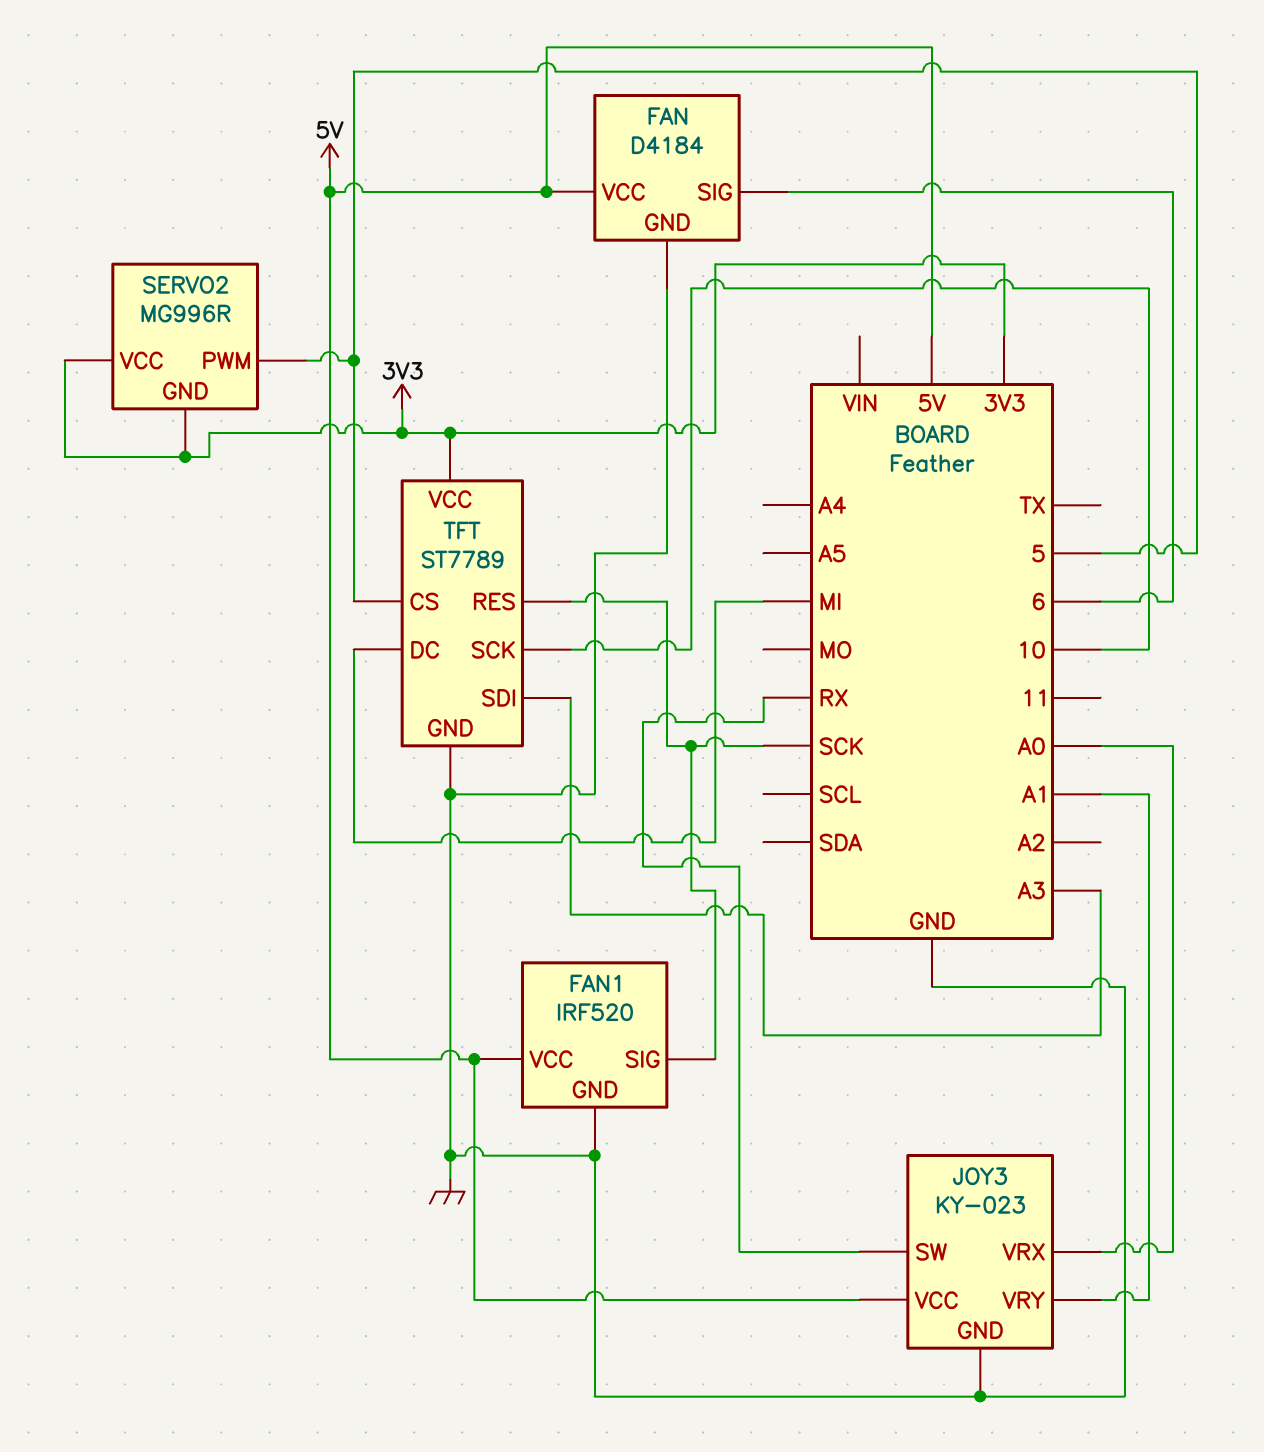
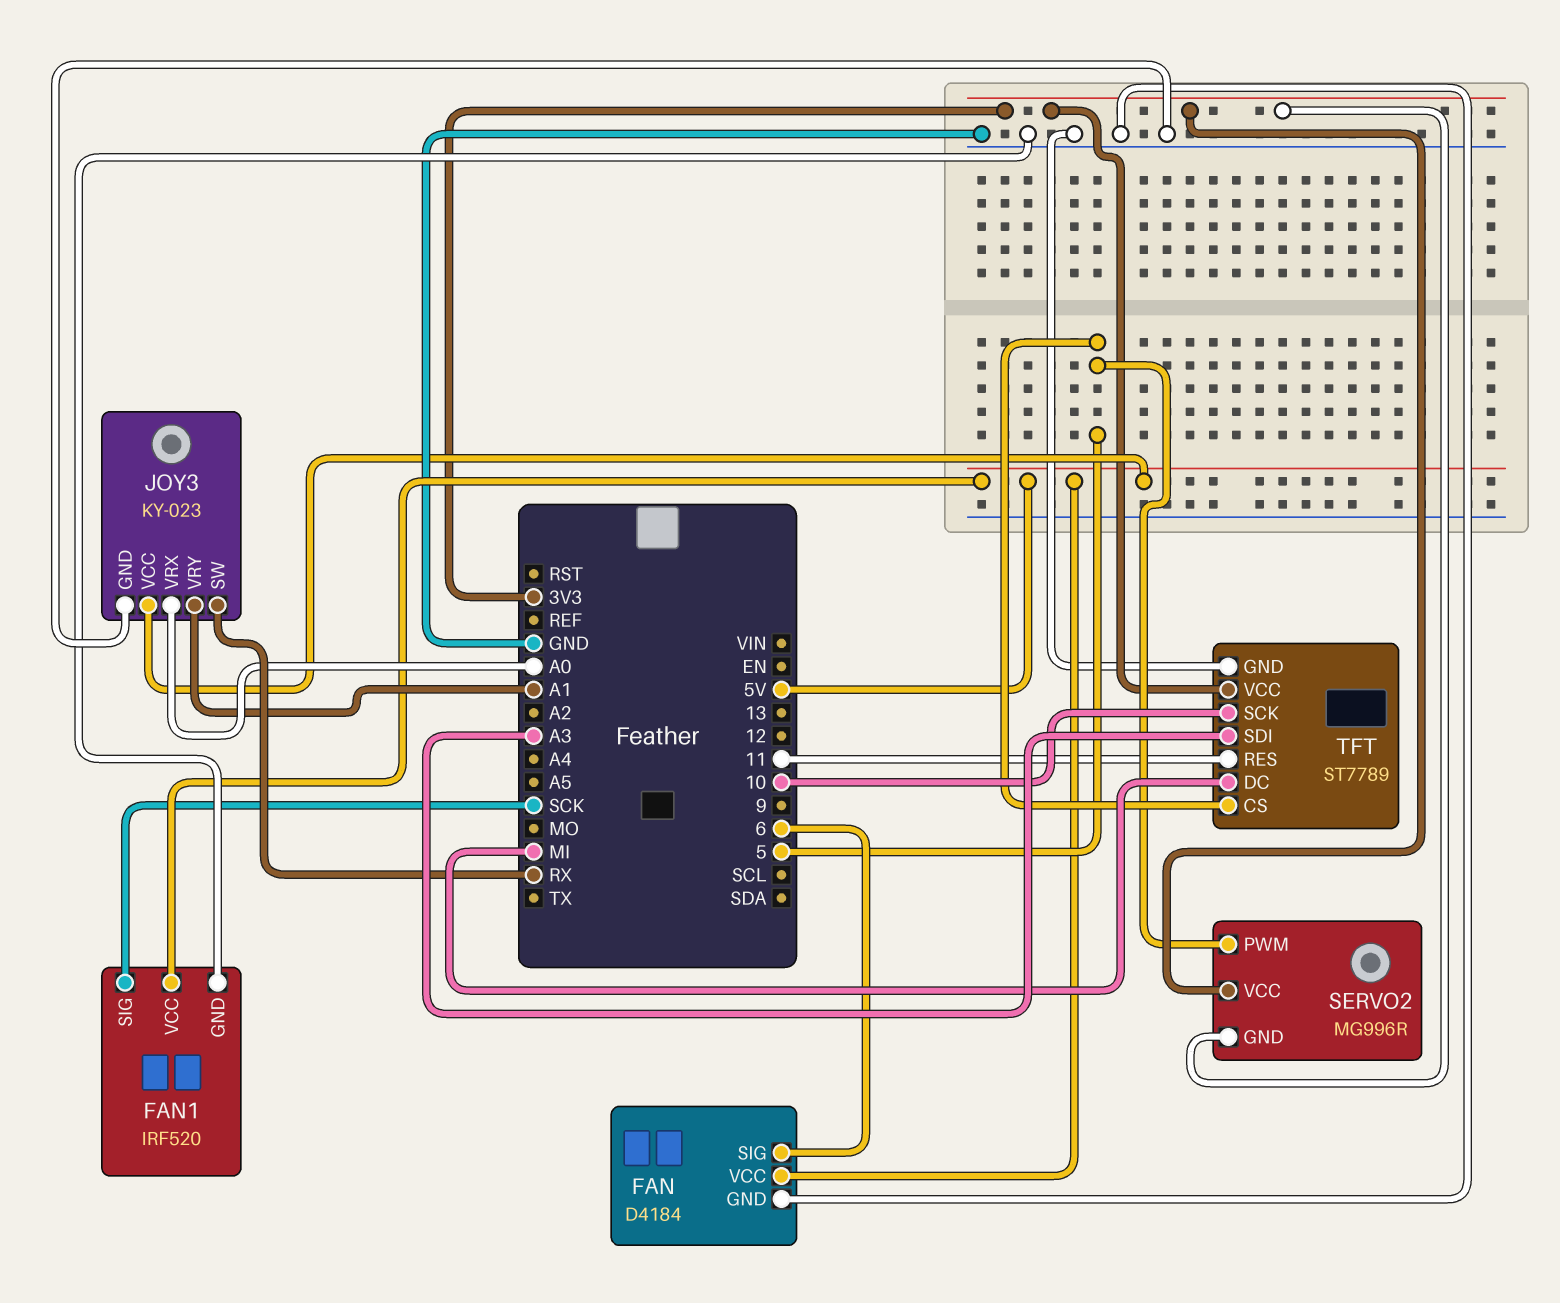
TFT pin RES: SCK -> 11

